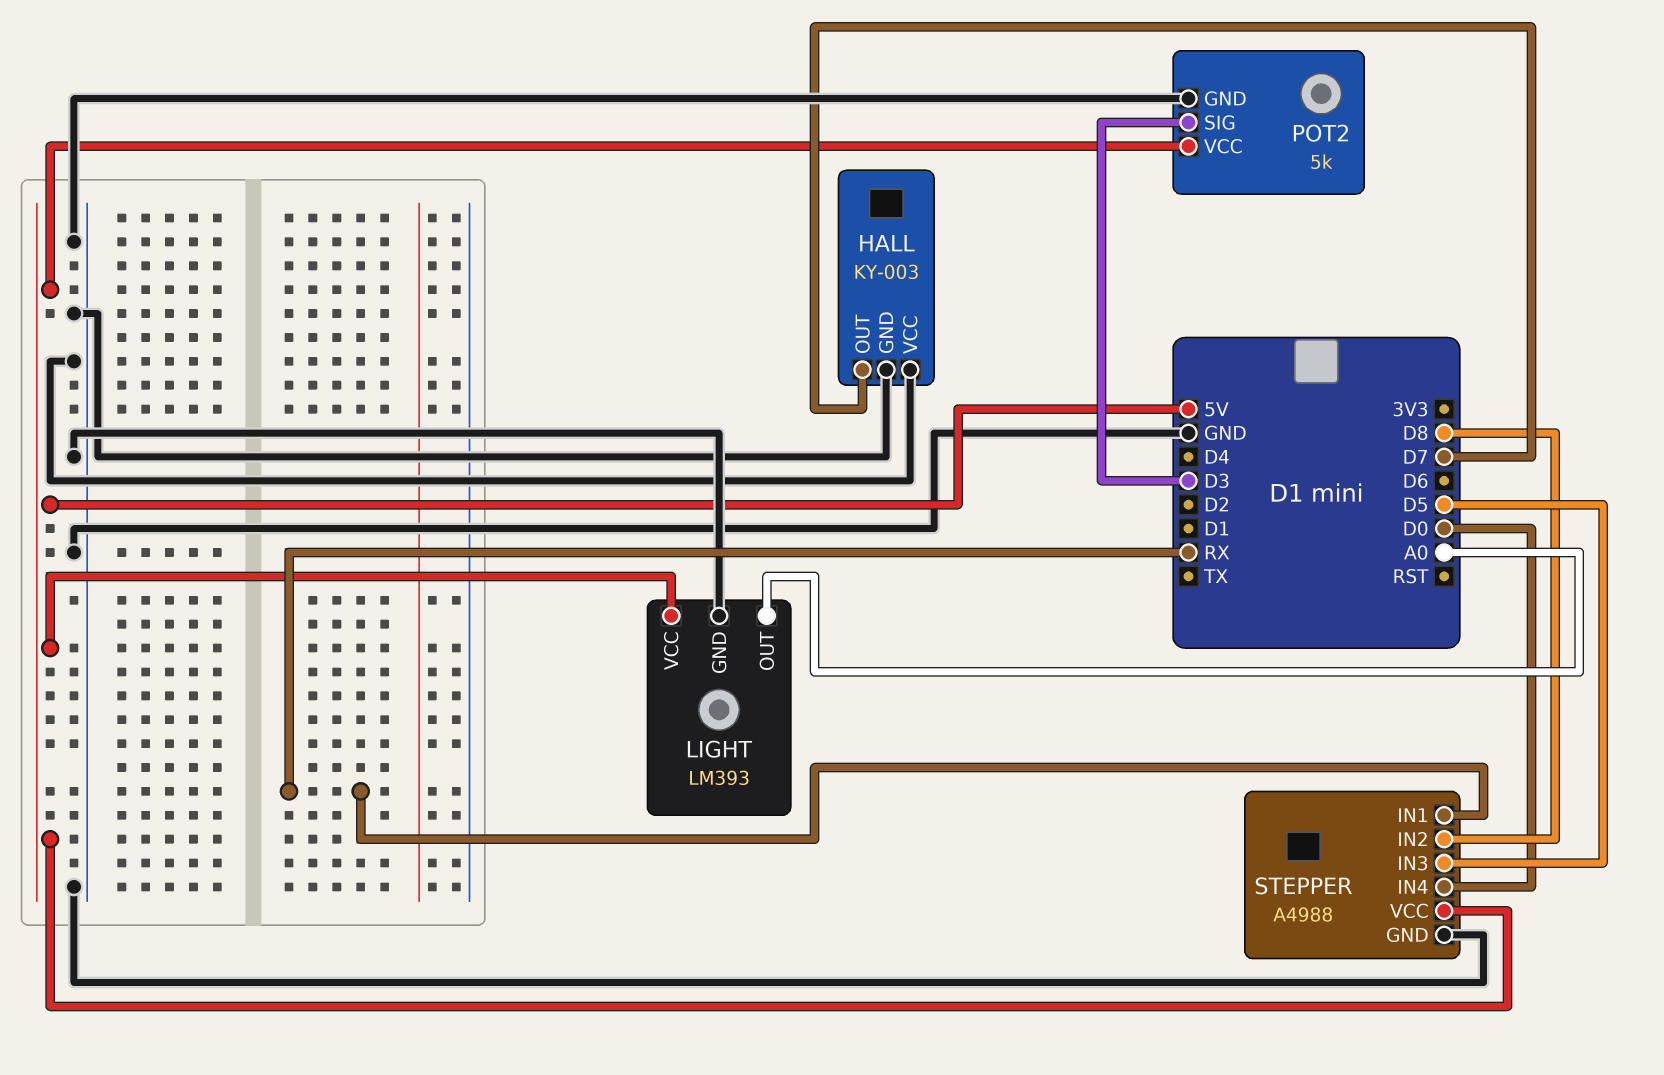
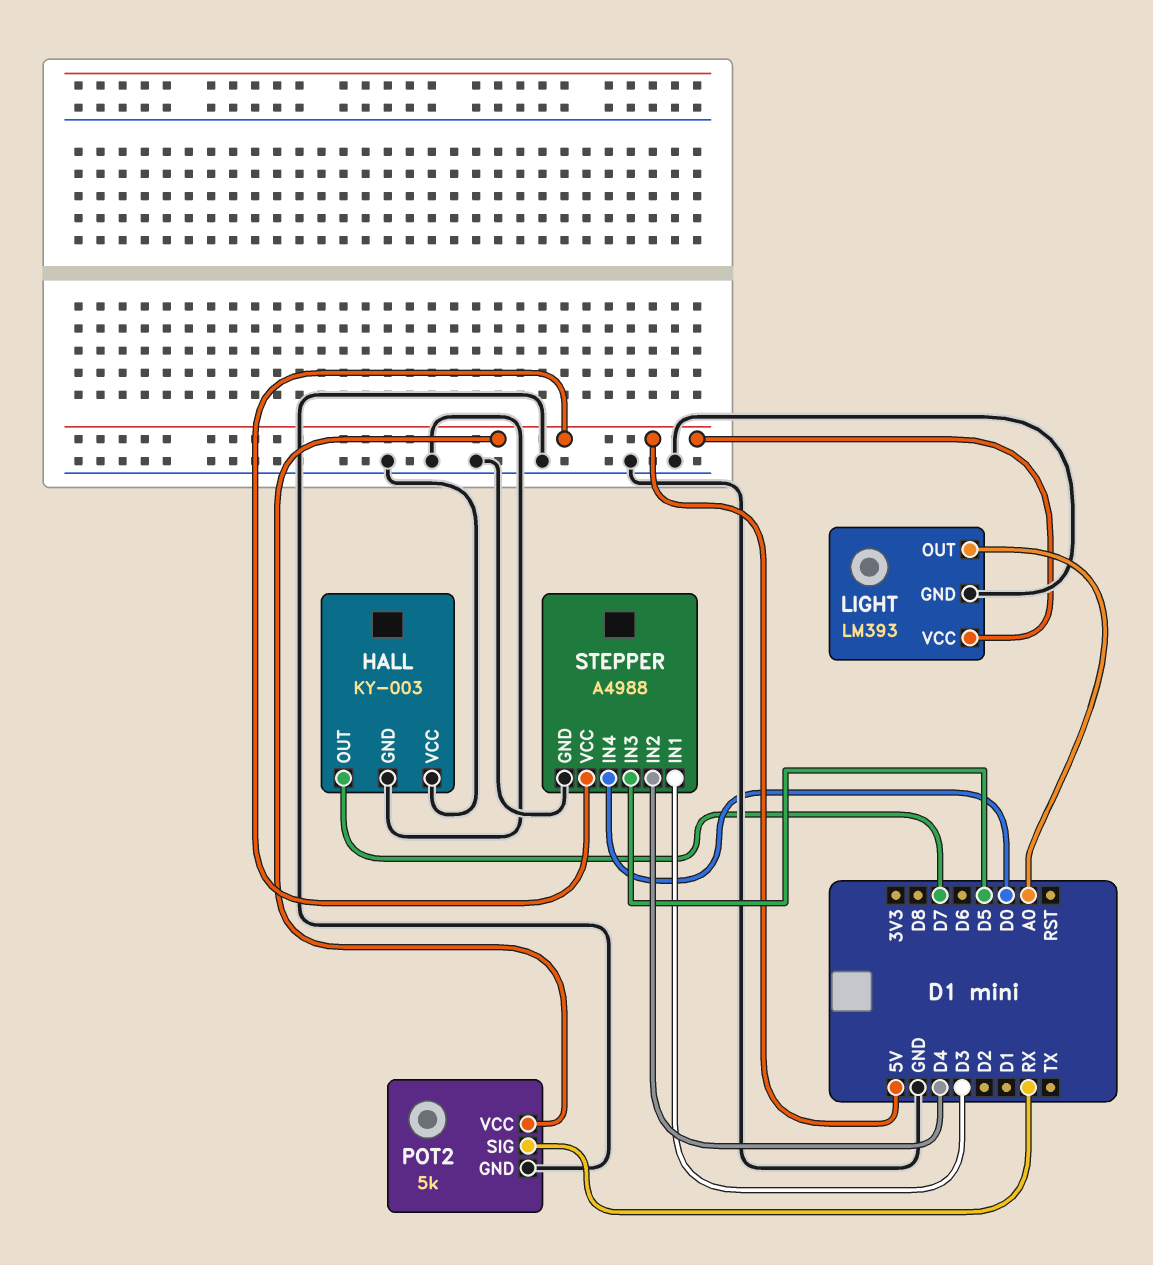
POT2 pin SIG: D3 -> RX
STEPPER pin IN1: RX -> D3
STEPPER pin IN2: D8 -> D4

